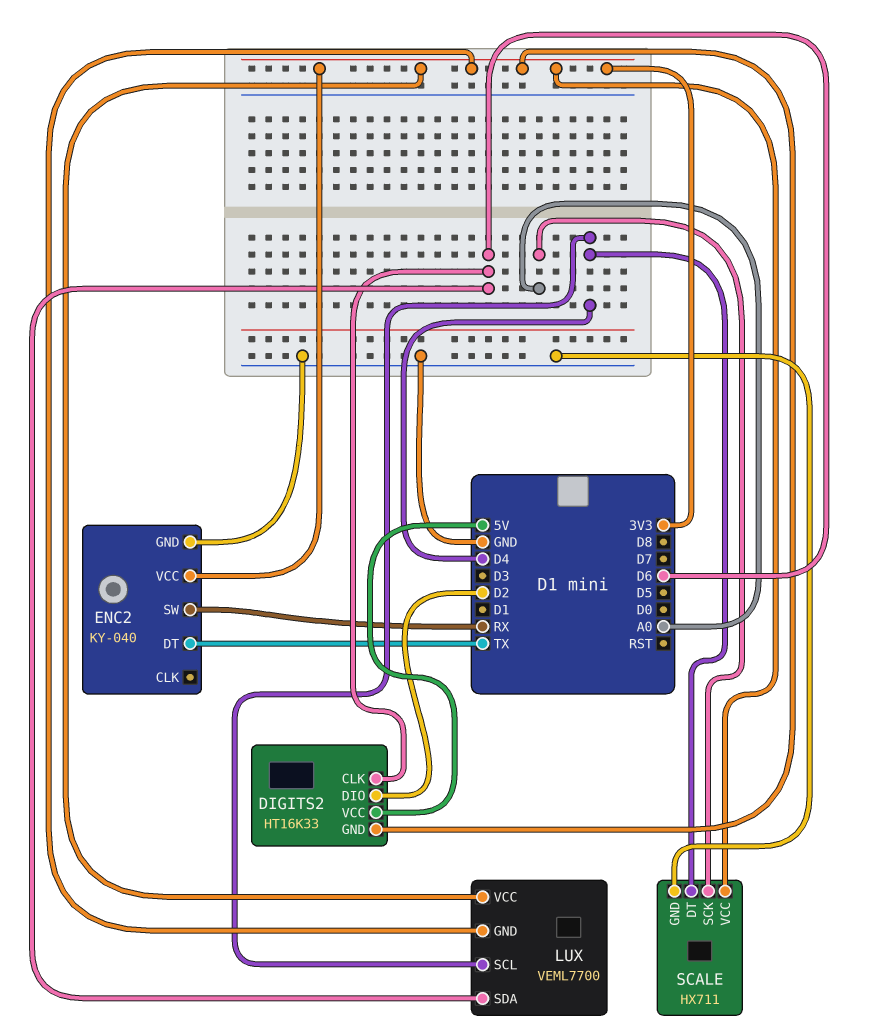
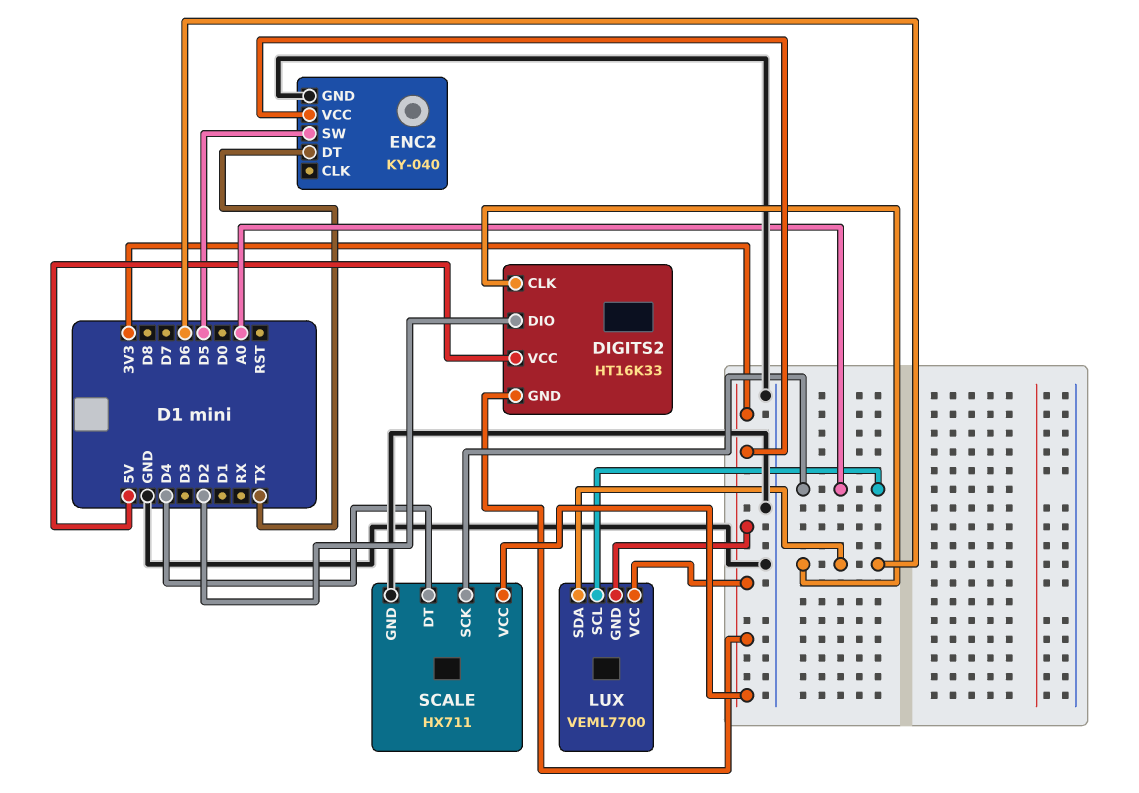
ENC2 pin SW: RX -> D5
LUX pin SCL: D4 -> A0

